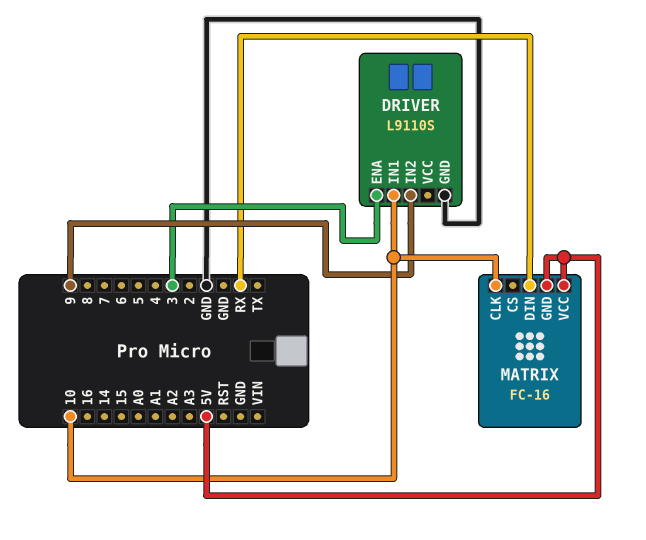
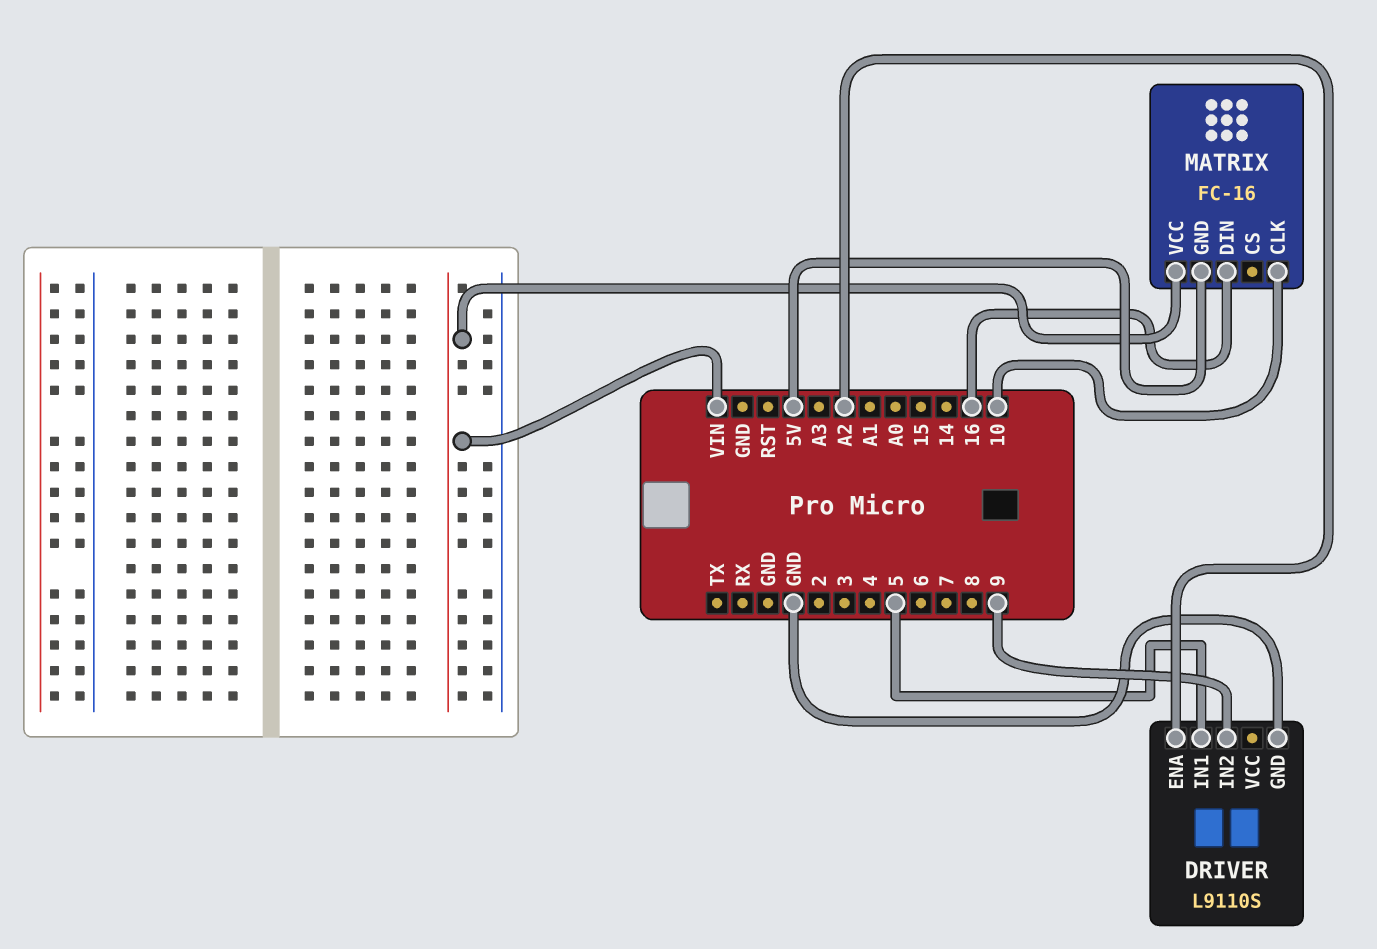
DRIVER pin ENA: 3 -> A2
DRIVER pin IN1: 10 -> 5
MATRIX pin DIN: RX -> 16
MATRIX pin VCC: 5V -> VIN

